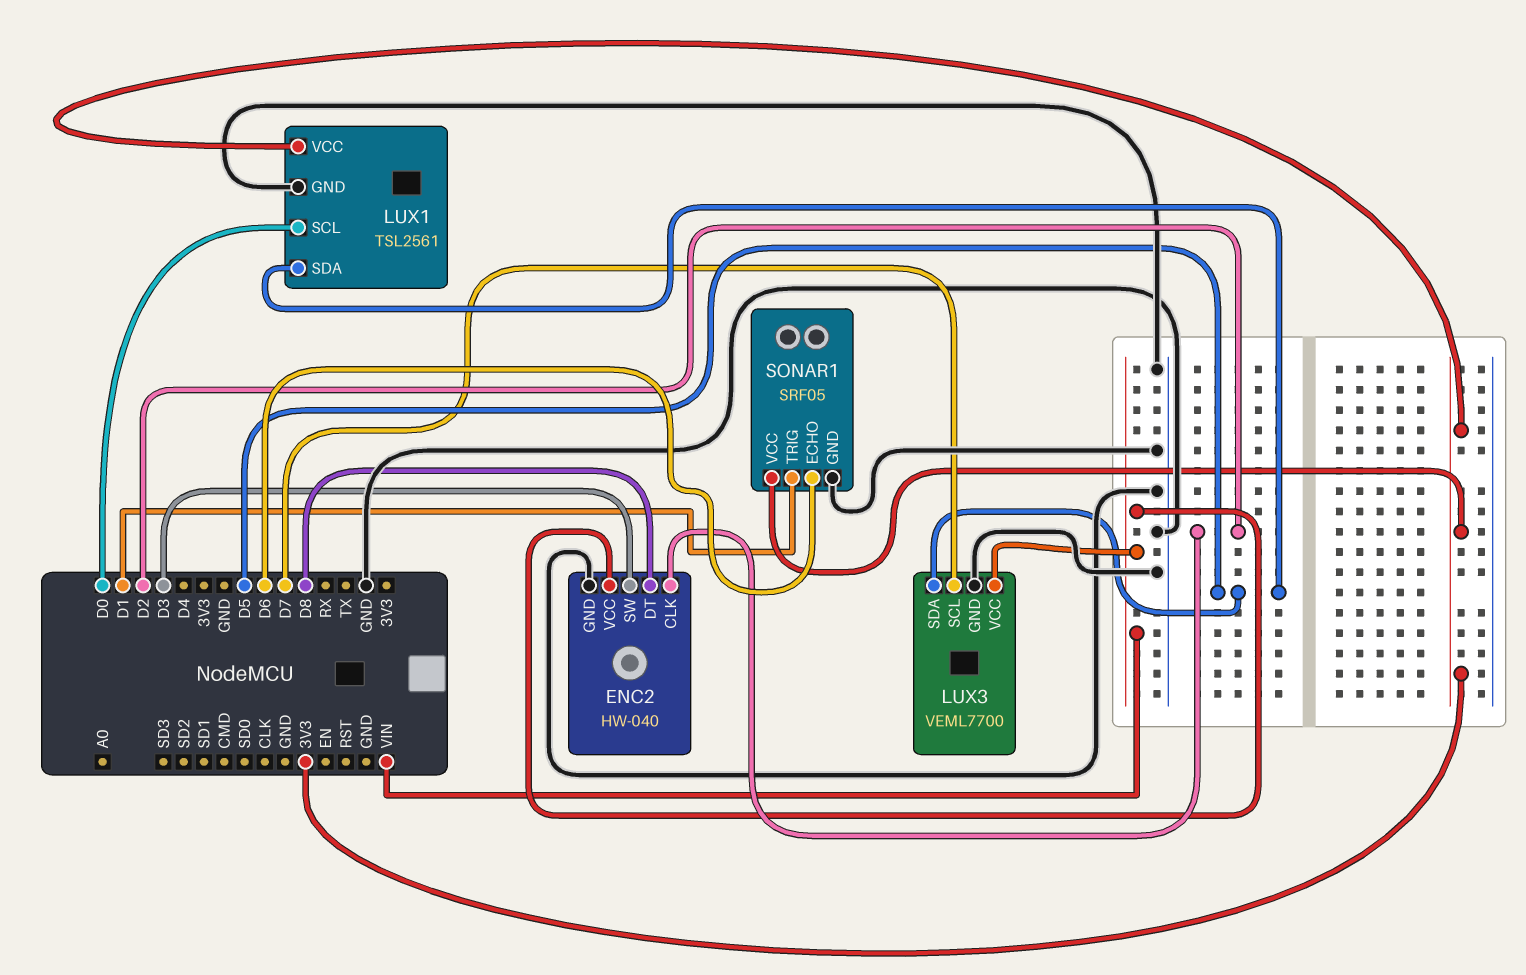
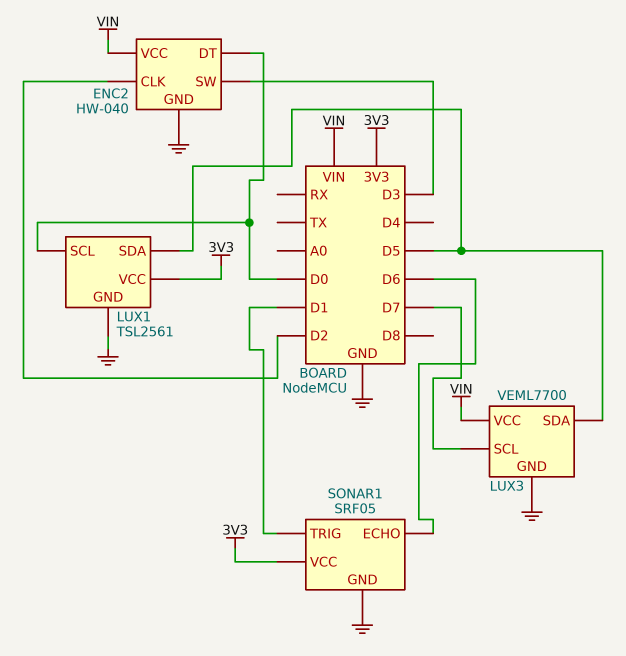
ENC2 pin DT: D8 -> D0

